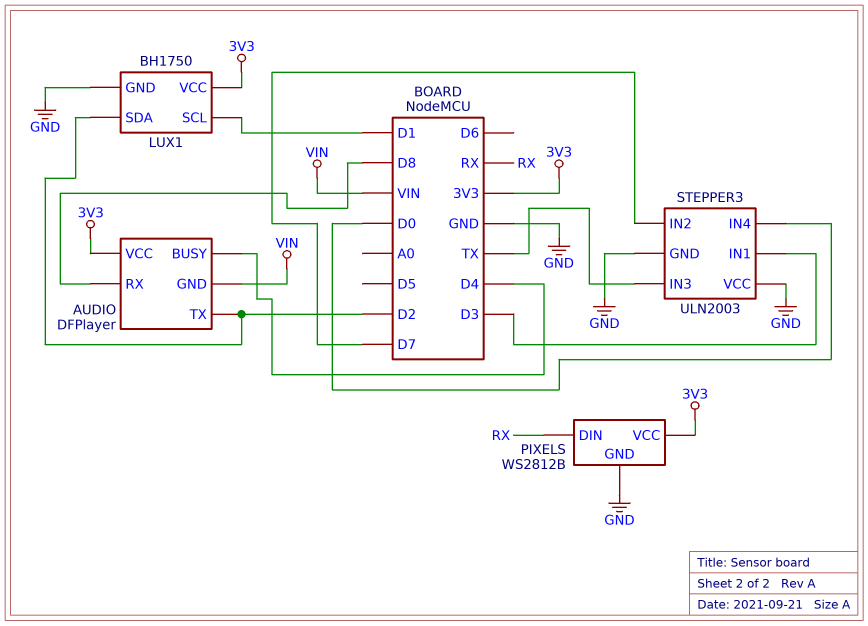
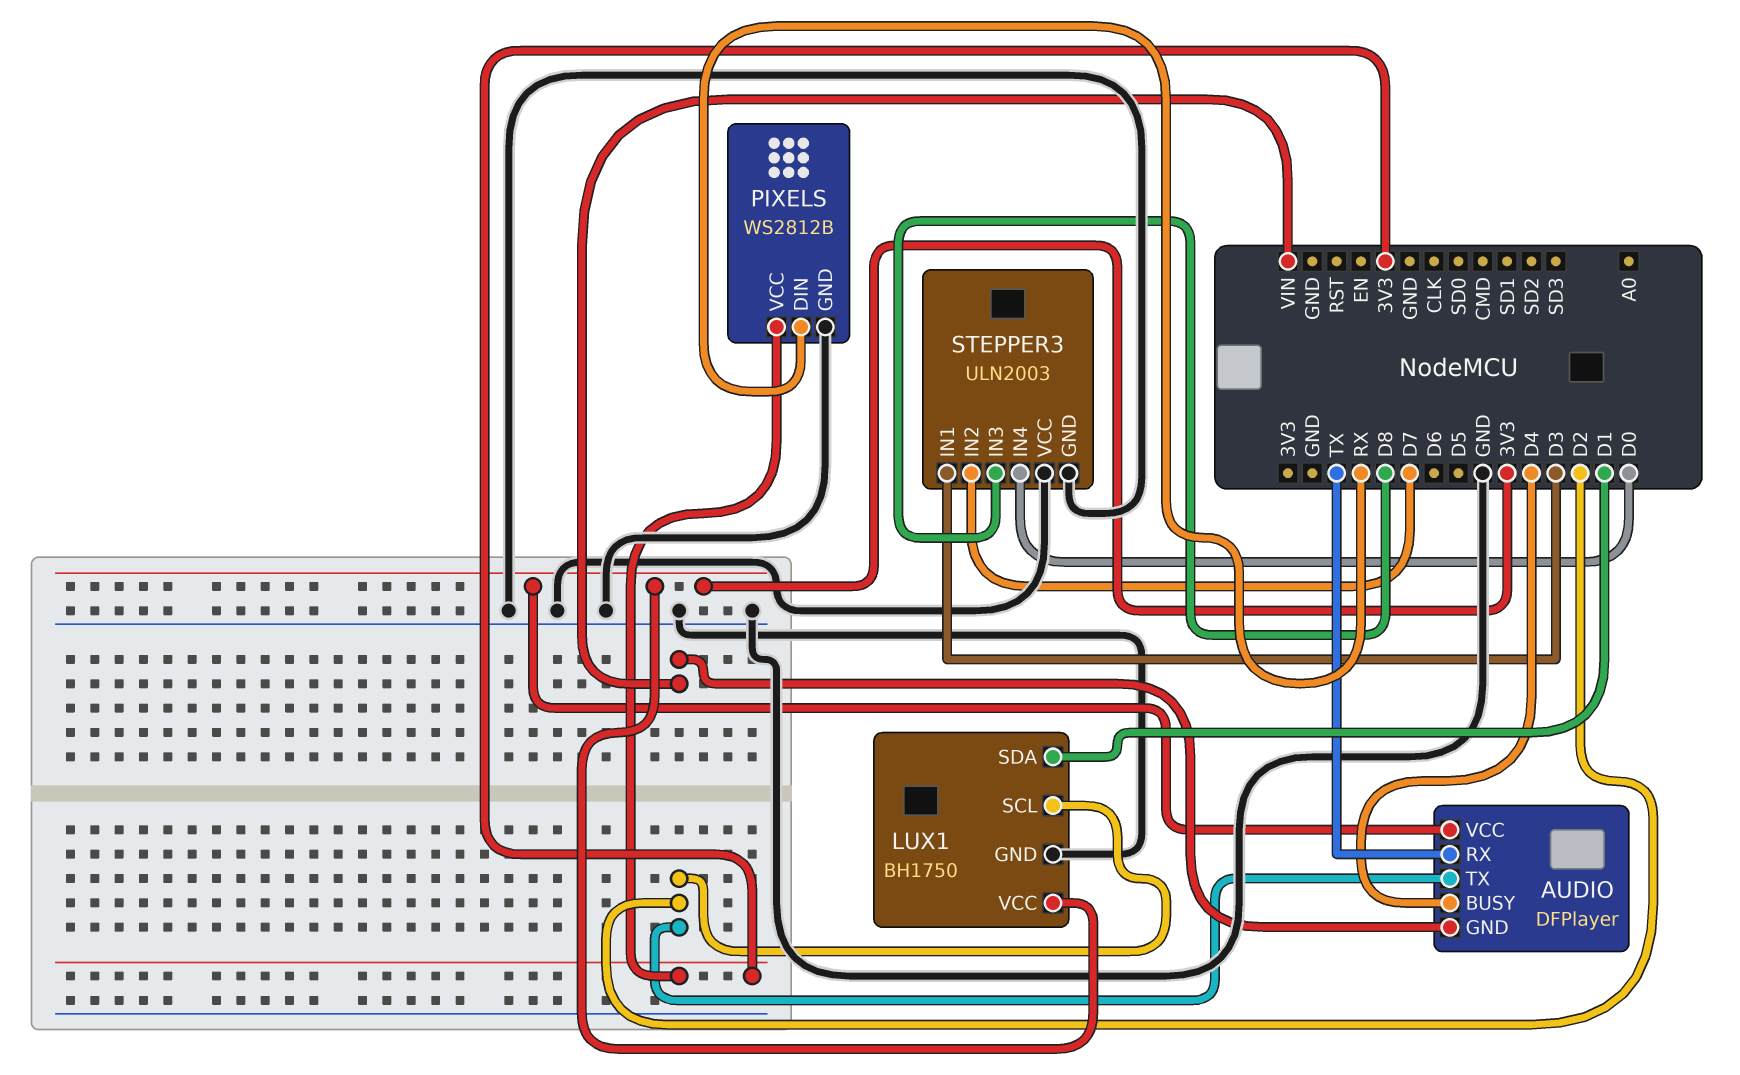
AUDIO pin RX: D8 -> TX
LUX1 pin SCL: D1 -> D2
LUX1 pin SDA: D2 -> D1
STEPPER3 pin IN3: TX -> D8

